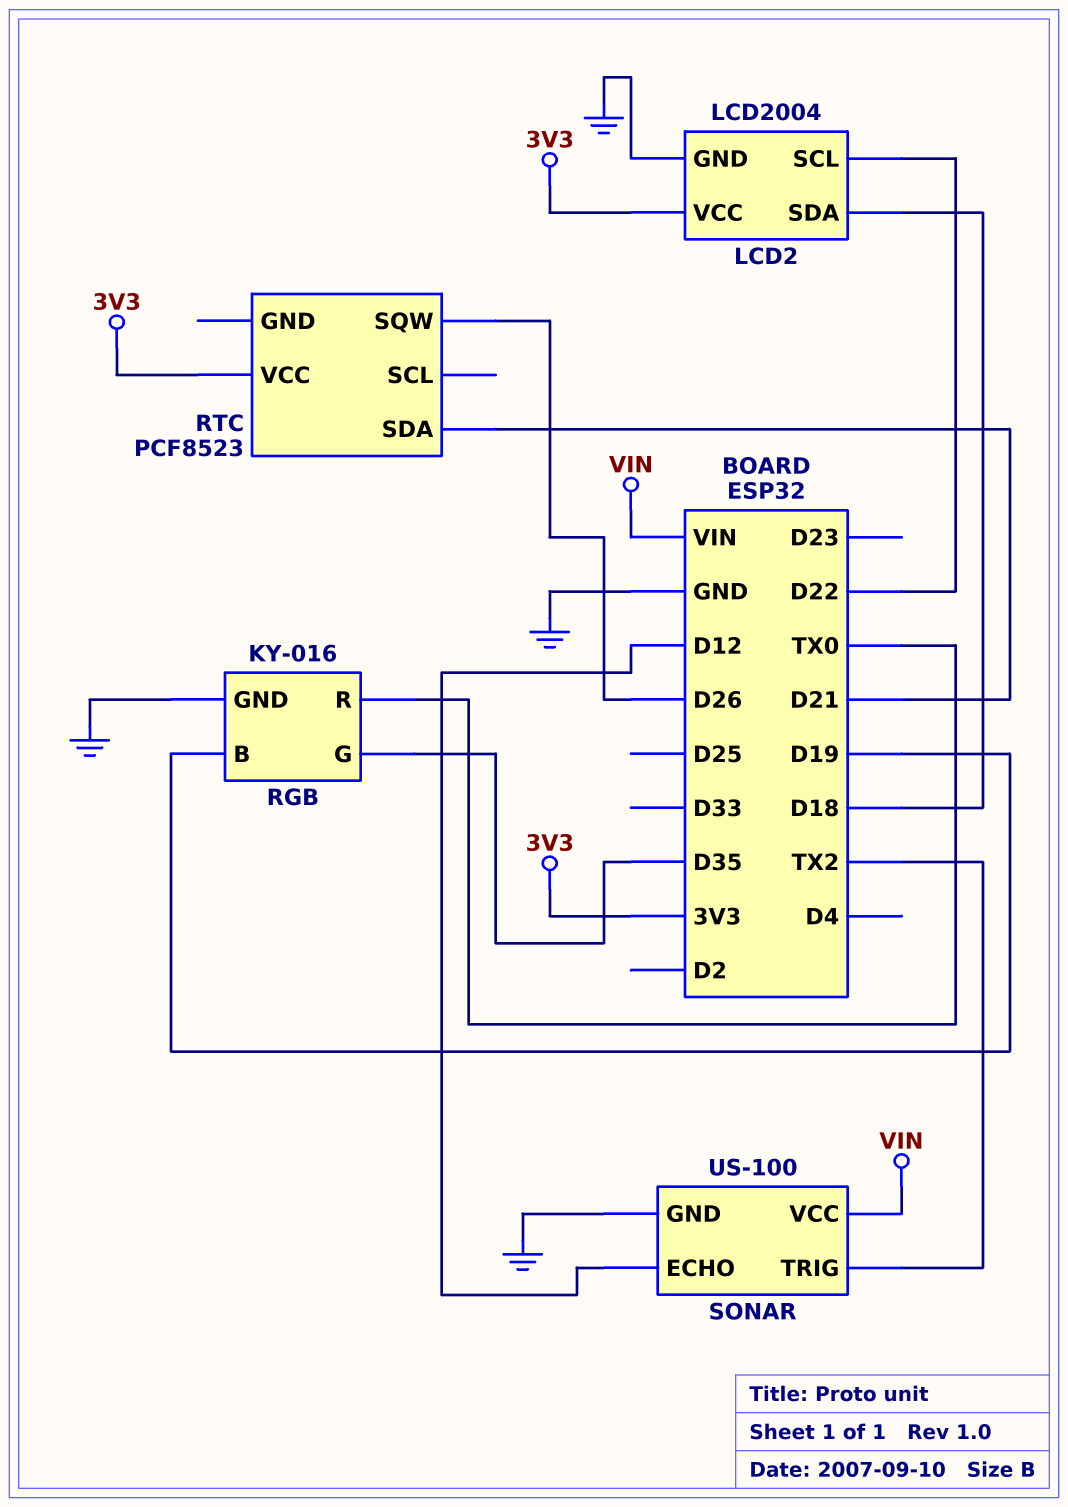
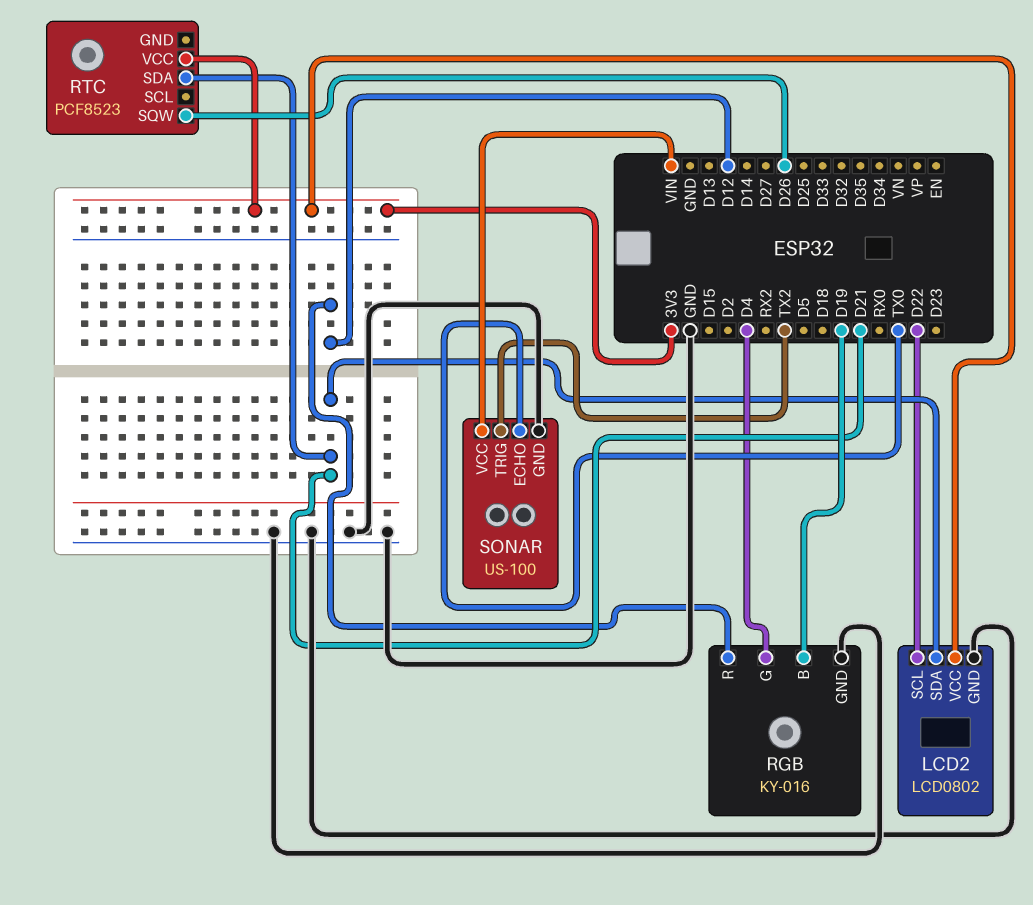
LCD2: LCD2004 -> LCD0802
LCD2 pin SDA: D18 -> D21
RGB pin G: D35 -> D4
RGB pin R: TX0 -> D12
SONAR pin ECHO: D12 -> TX0

